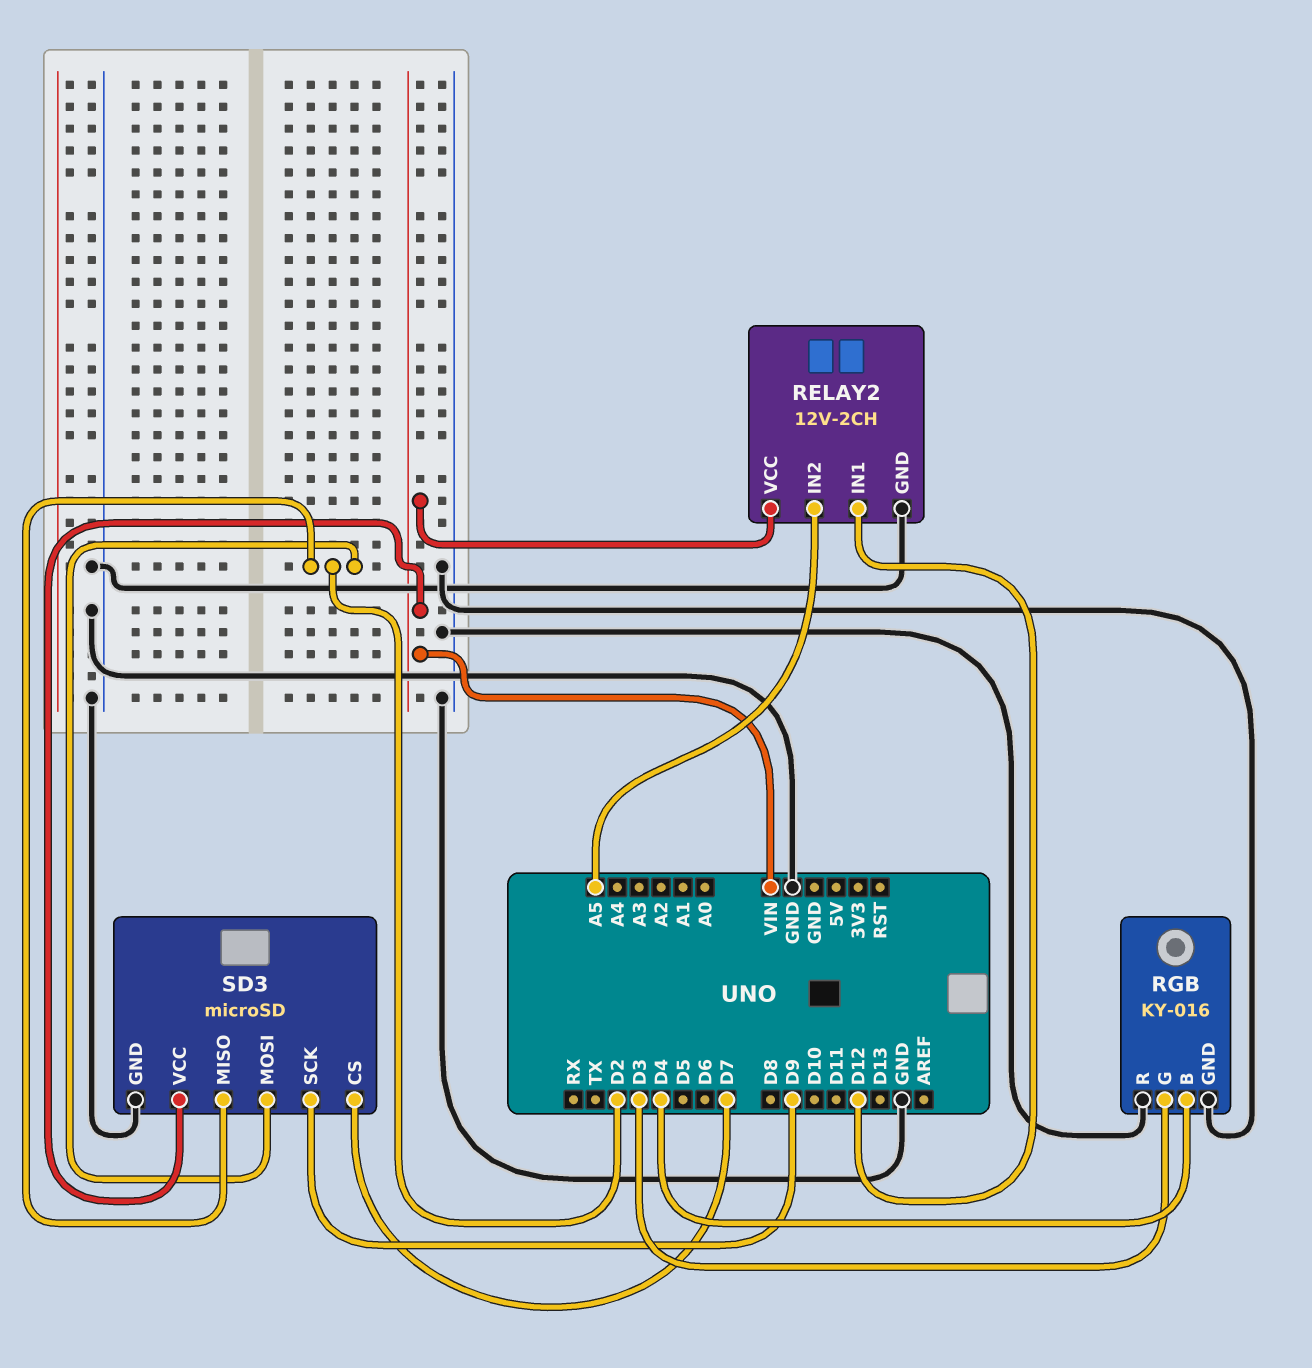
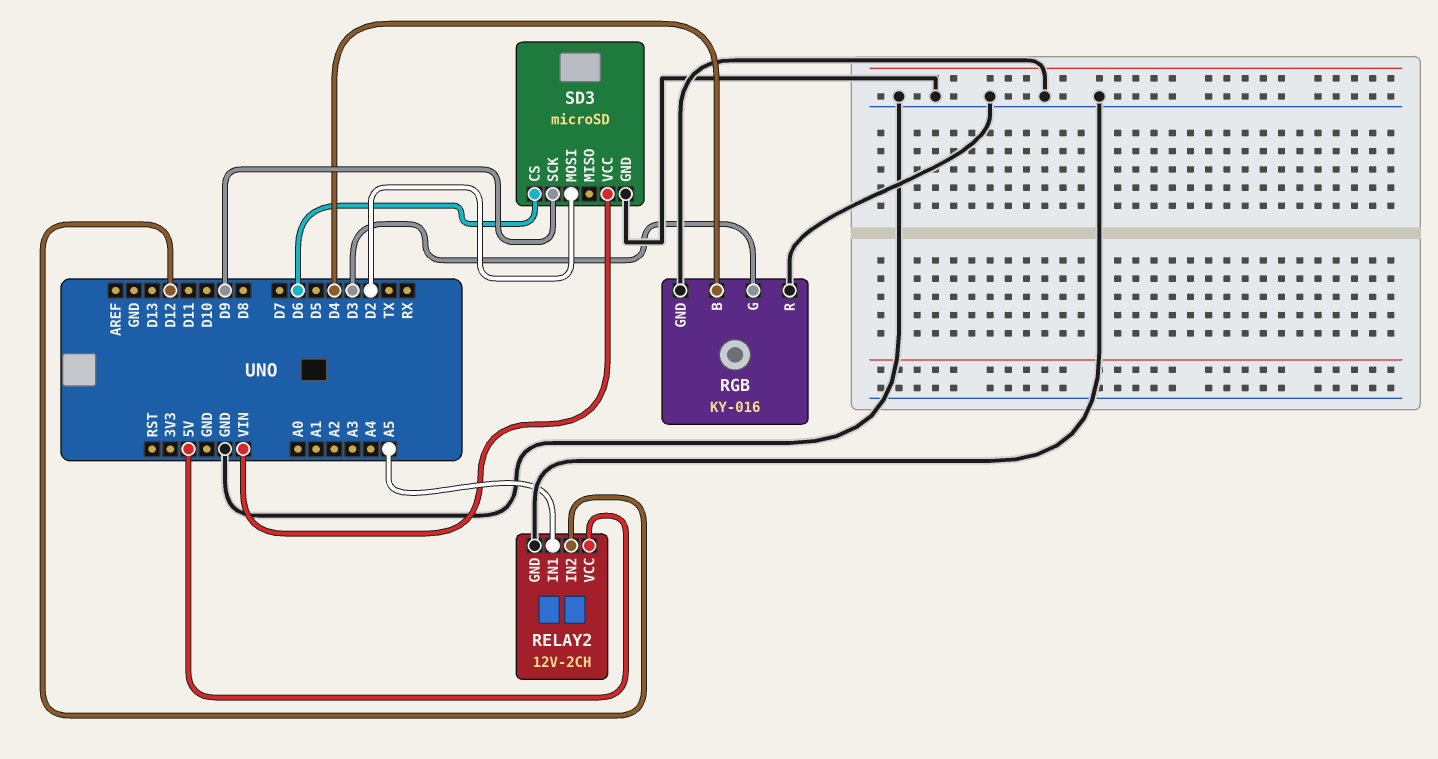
RELAY2 pin IN1: D12 -> A5
RELAY2 pin IN2: A5 -> D12
RELAY2 pin VCC: VIN -> 5V
SD3 pin CS: D7 -> D6
SD3 pin MISO: D2 -> none

